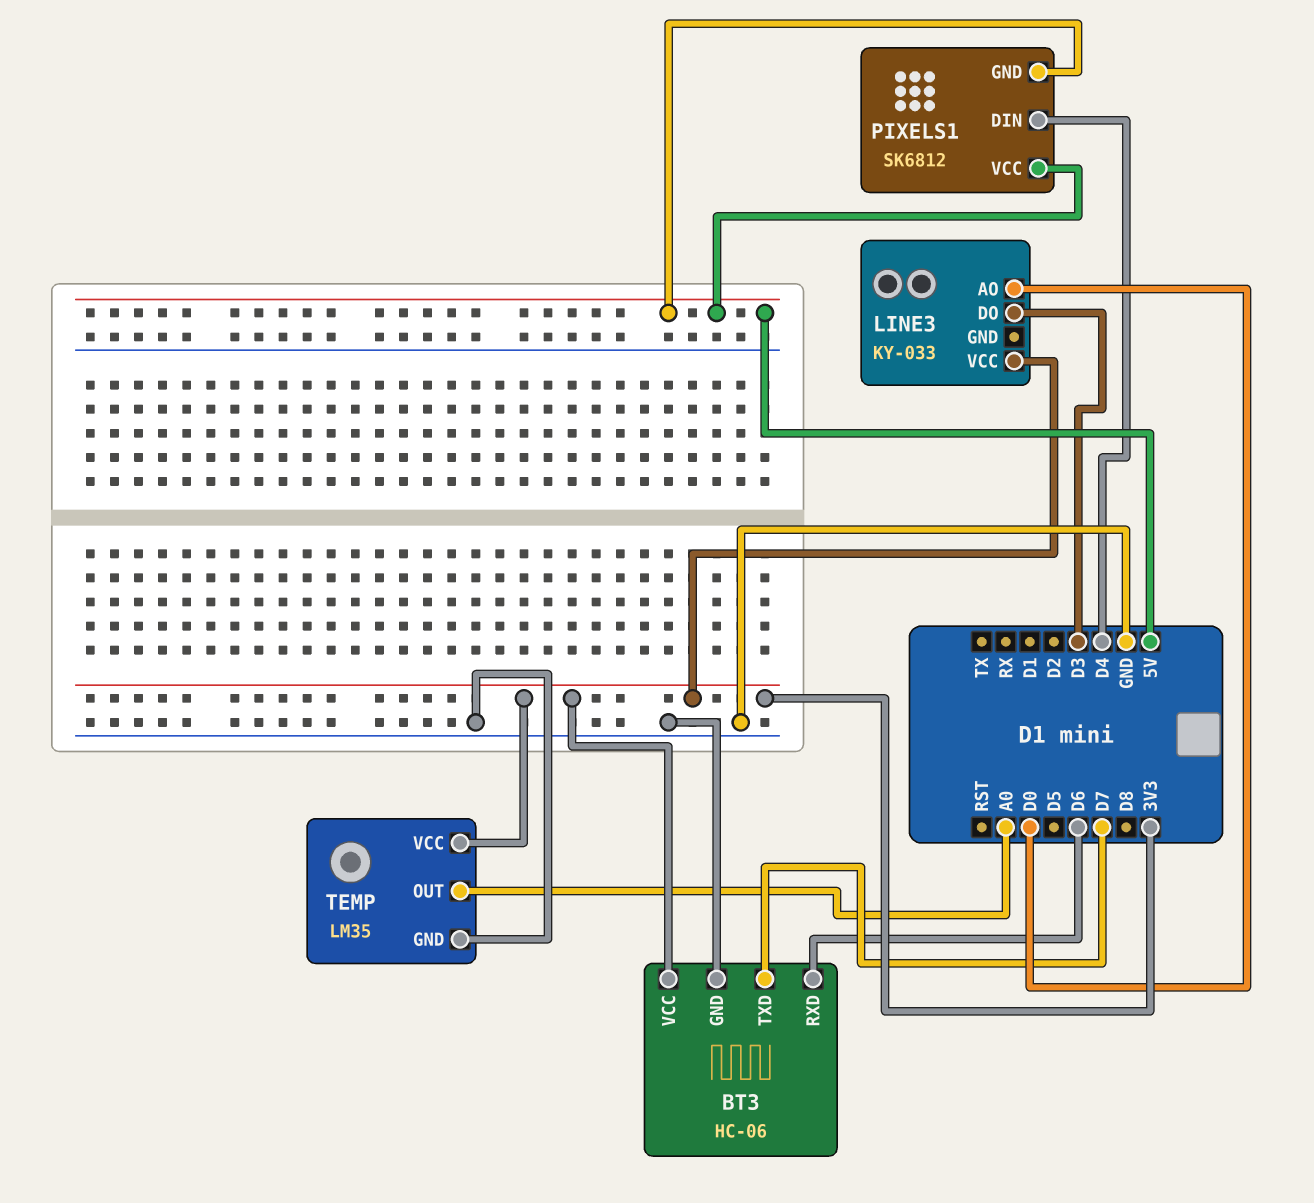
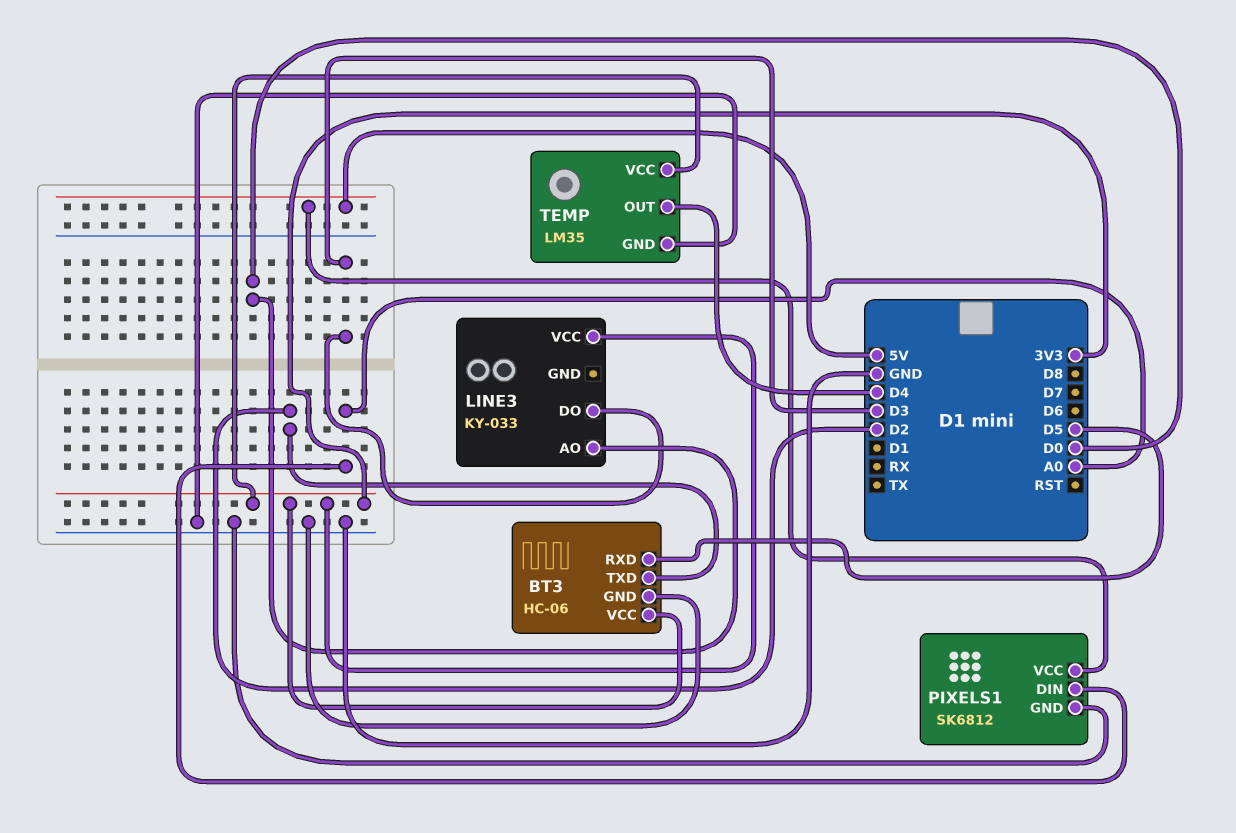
BT3 pin RXD: D6 -> D5
BT3 pin TXD: D7 -> D2
PIXELS1 pin DIN: D4 -> A0
PIXELS1 pin GND: 5V -> GND
TEMP pin OUT: A0 -> D4

